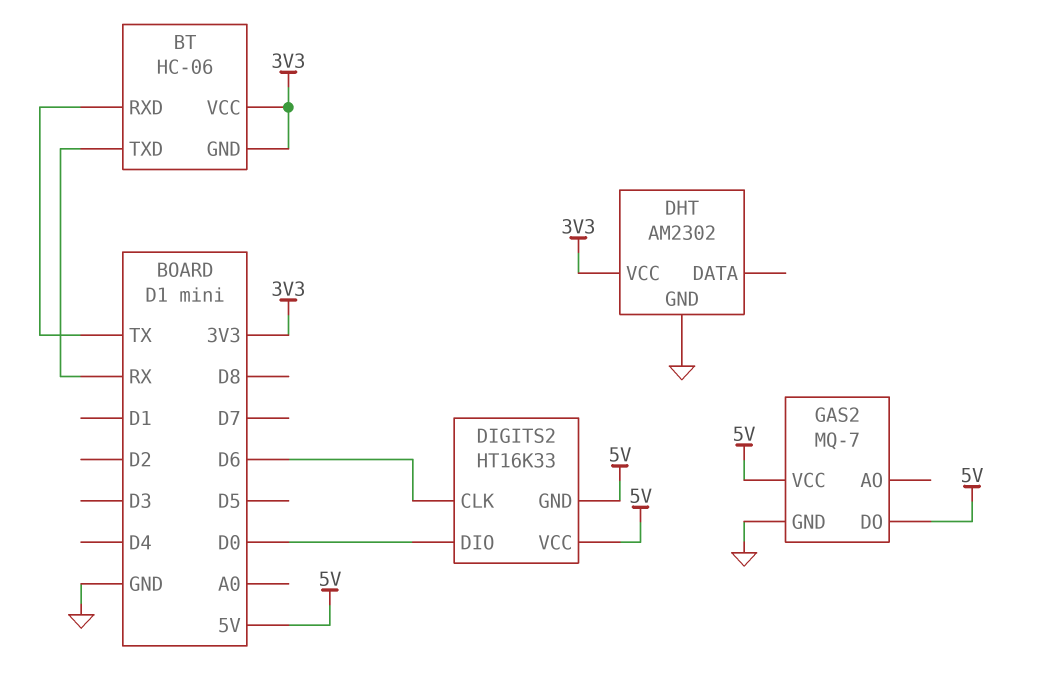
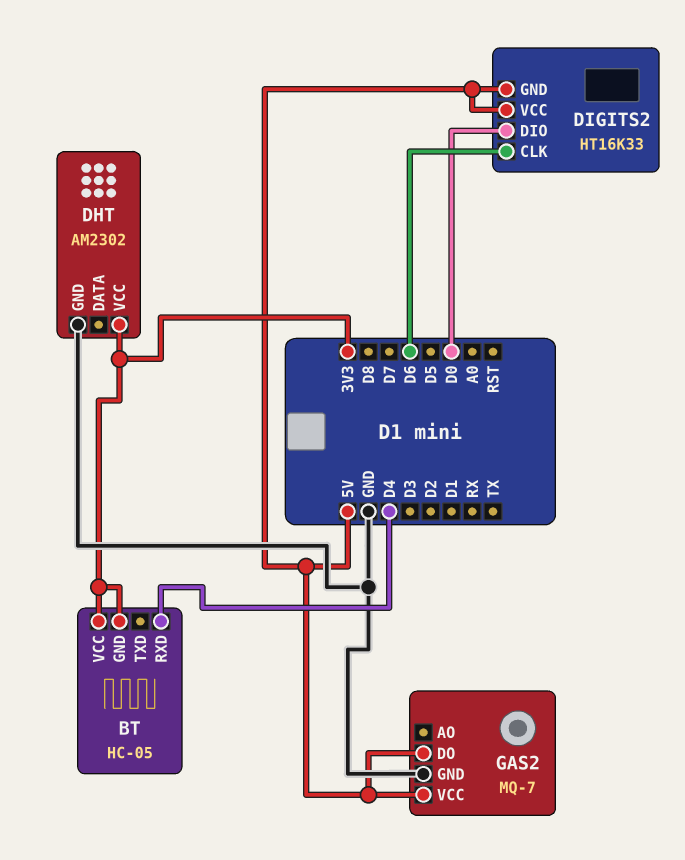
BT: HC-06 -> HC-05
BT pin RXD: TX -> D4
BT pin TXD: RX -> none

